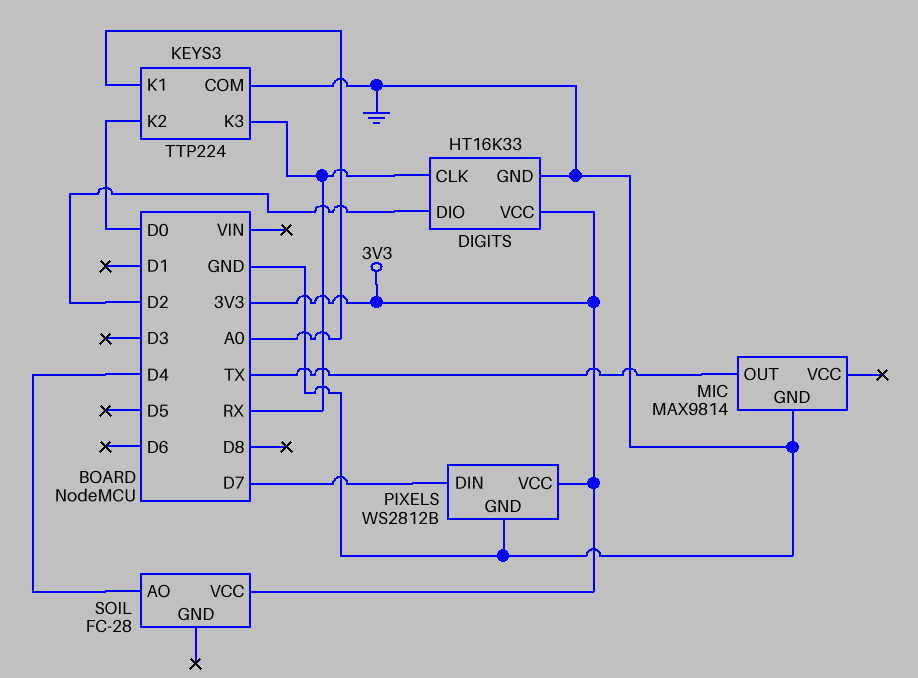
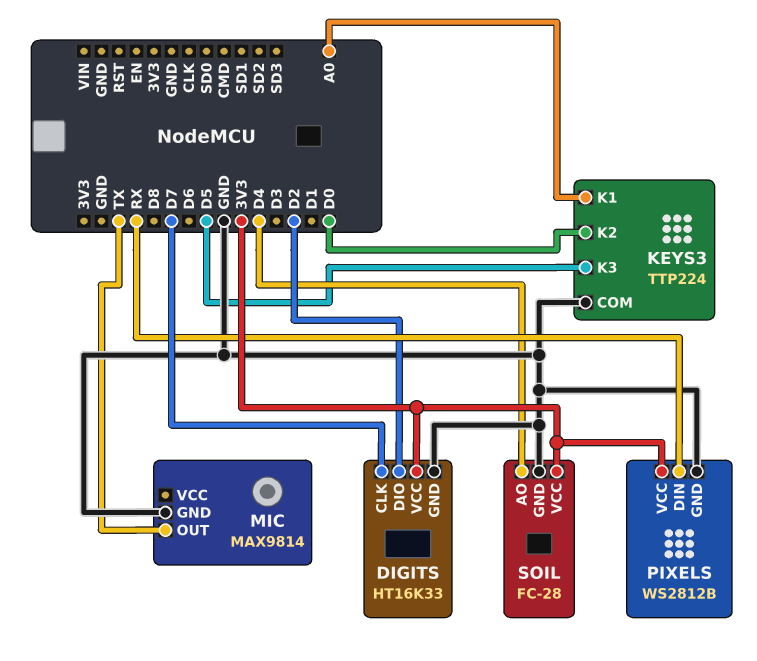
DIGITS pin CLK: RX -> D7
KEYS3 pin K3: RX -> D5
PIXELS pin DIN: D7 -> RX
SOIL pin GND: none -> GND

